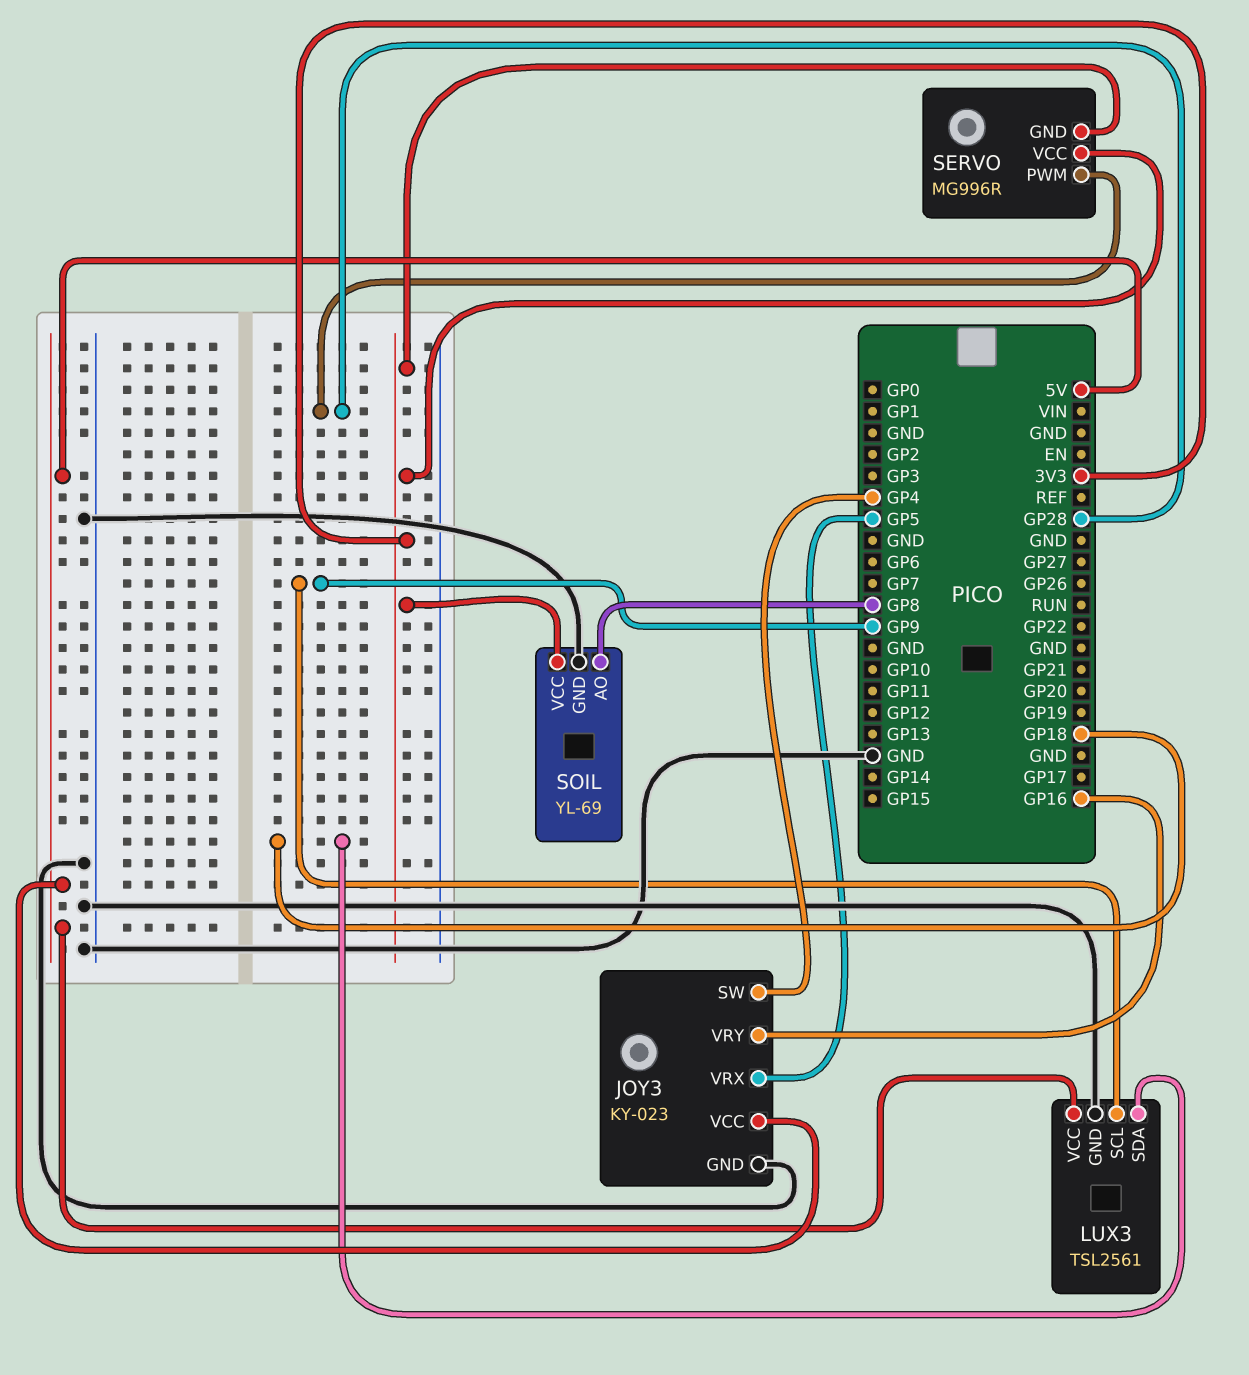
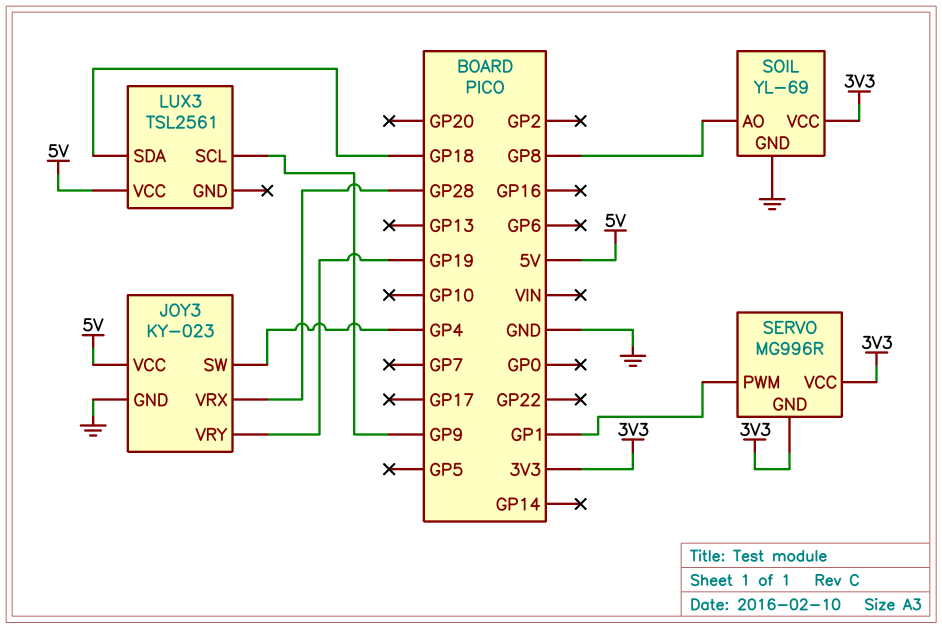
JOY3 pin VRX: GP5 -> GP28
JOY3 pin VRY: GP16 -> GP19
LUX3 pin GND: GND -> none
SERVO pin PWM: GP28 -> GP1

